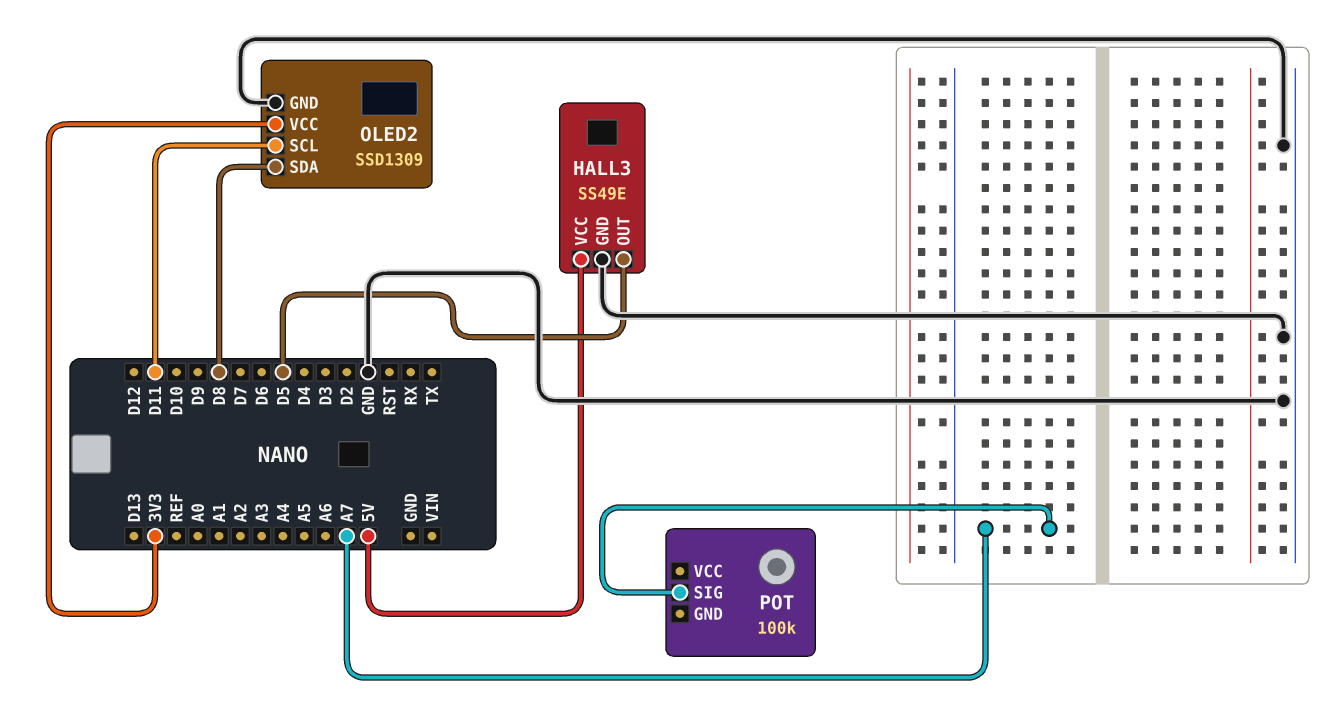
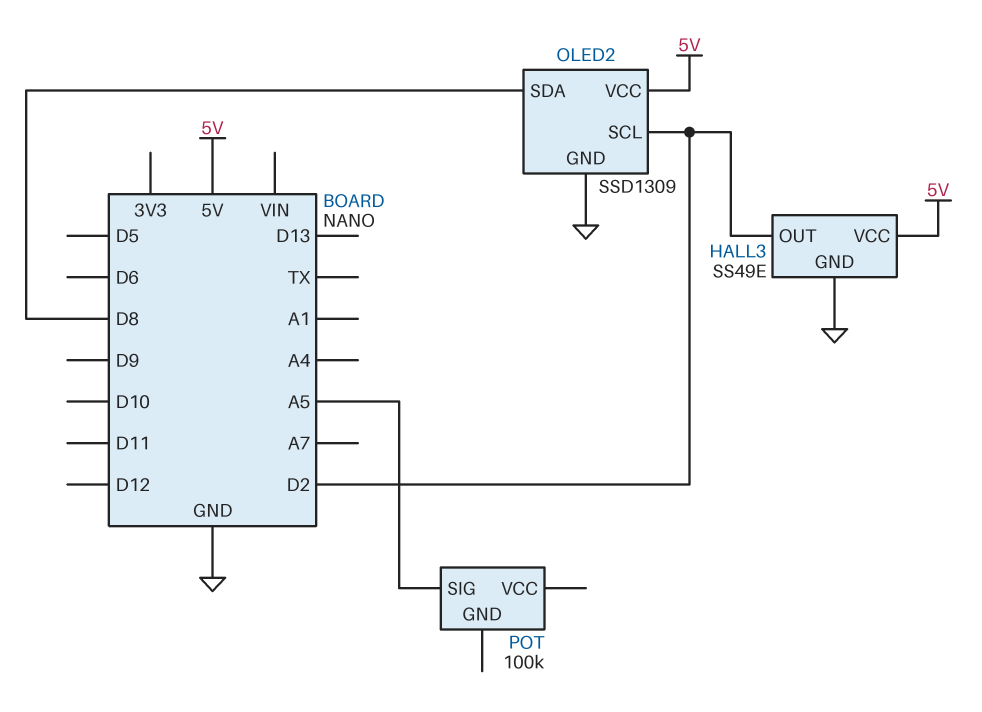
HALL3 pin OUT: D5 -> D2
OLED2 pin SCL: D11 -> D2
OLED2 pin VCC: 3V3 -> 5V
POT pin SIG: A7 -> A5

